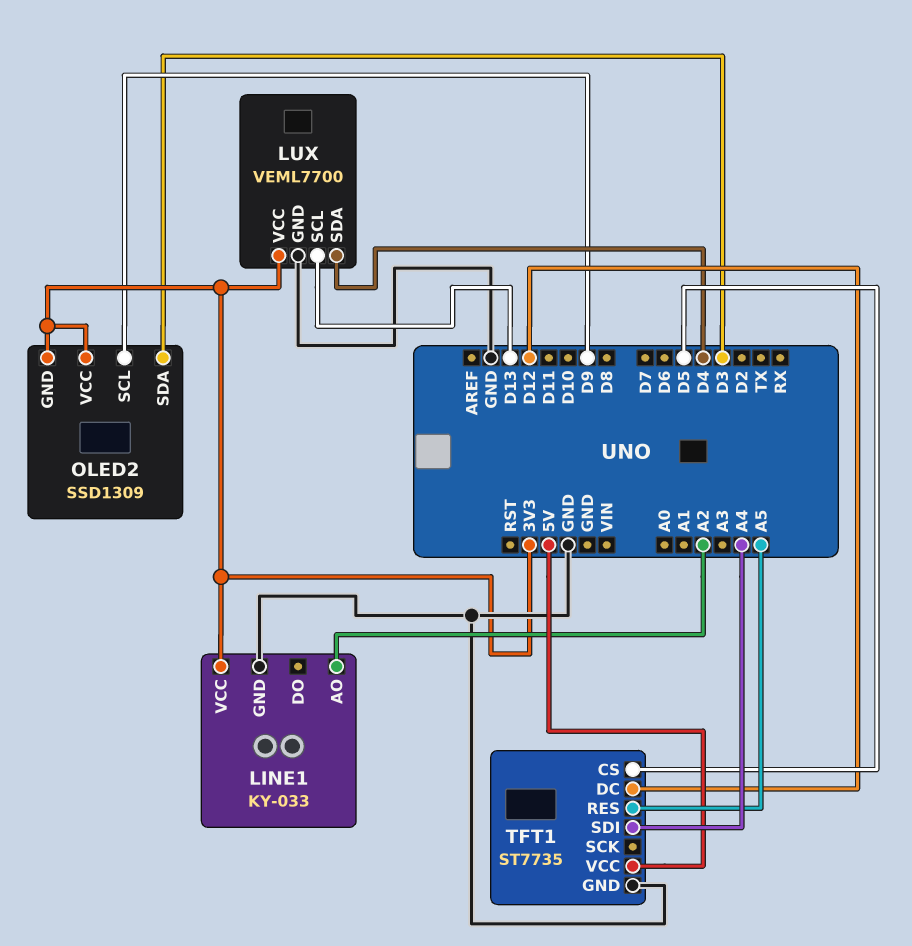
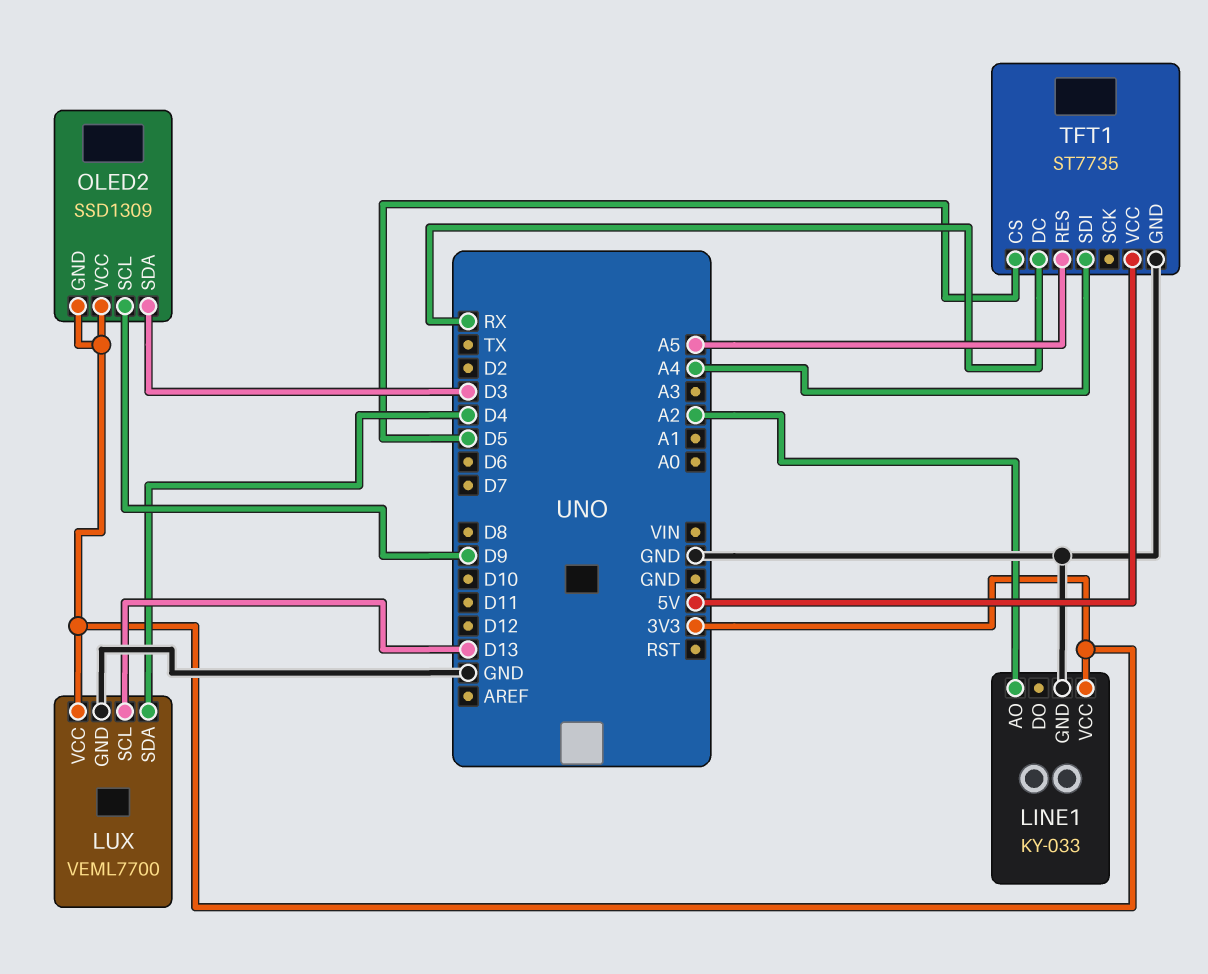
TFT1 pin DC: D12 -> RX

